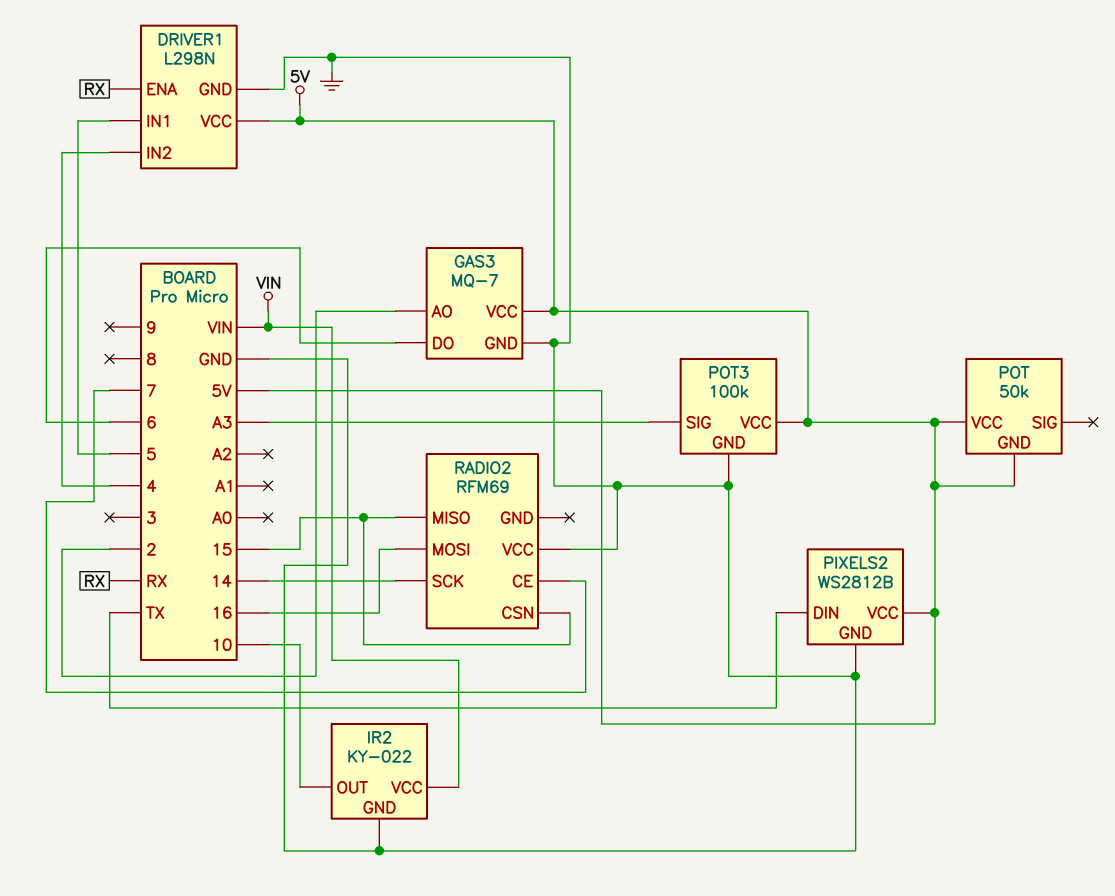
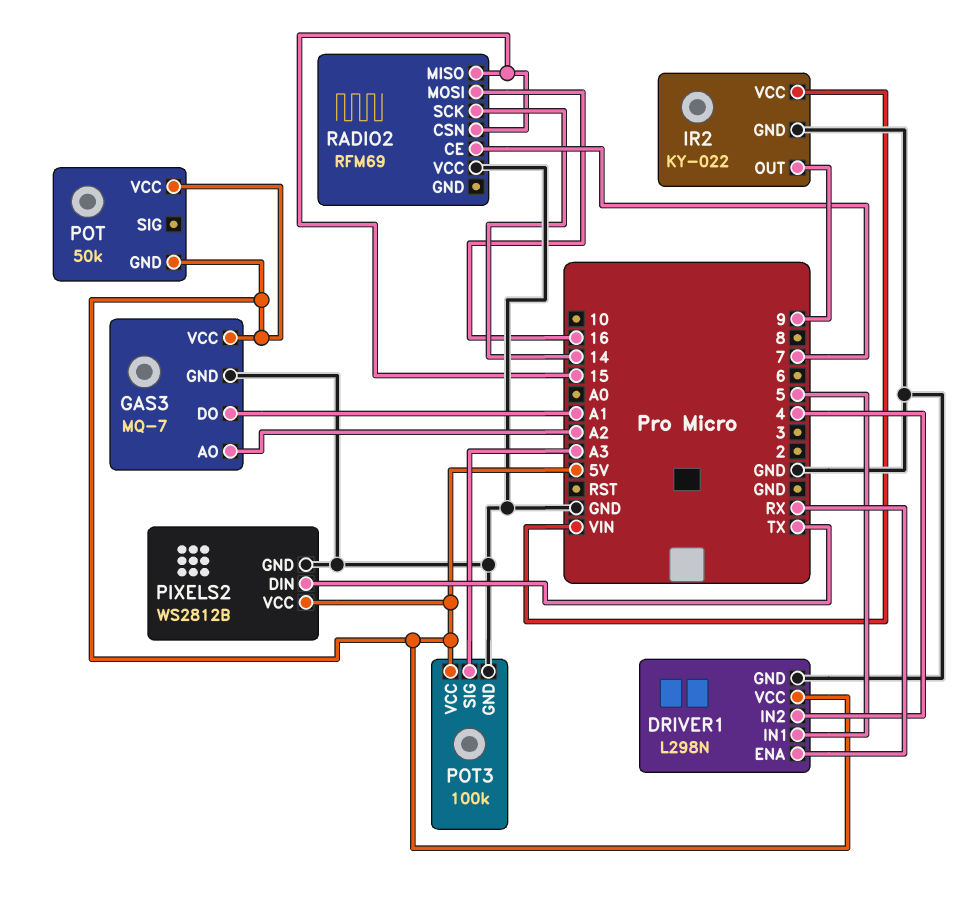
GAS3 pin AO: 2 -> A2
GAS3 pin DO: 6 -> A1
IR2 pin OUT: 10 -> 9

